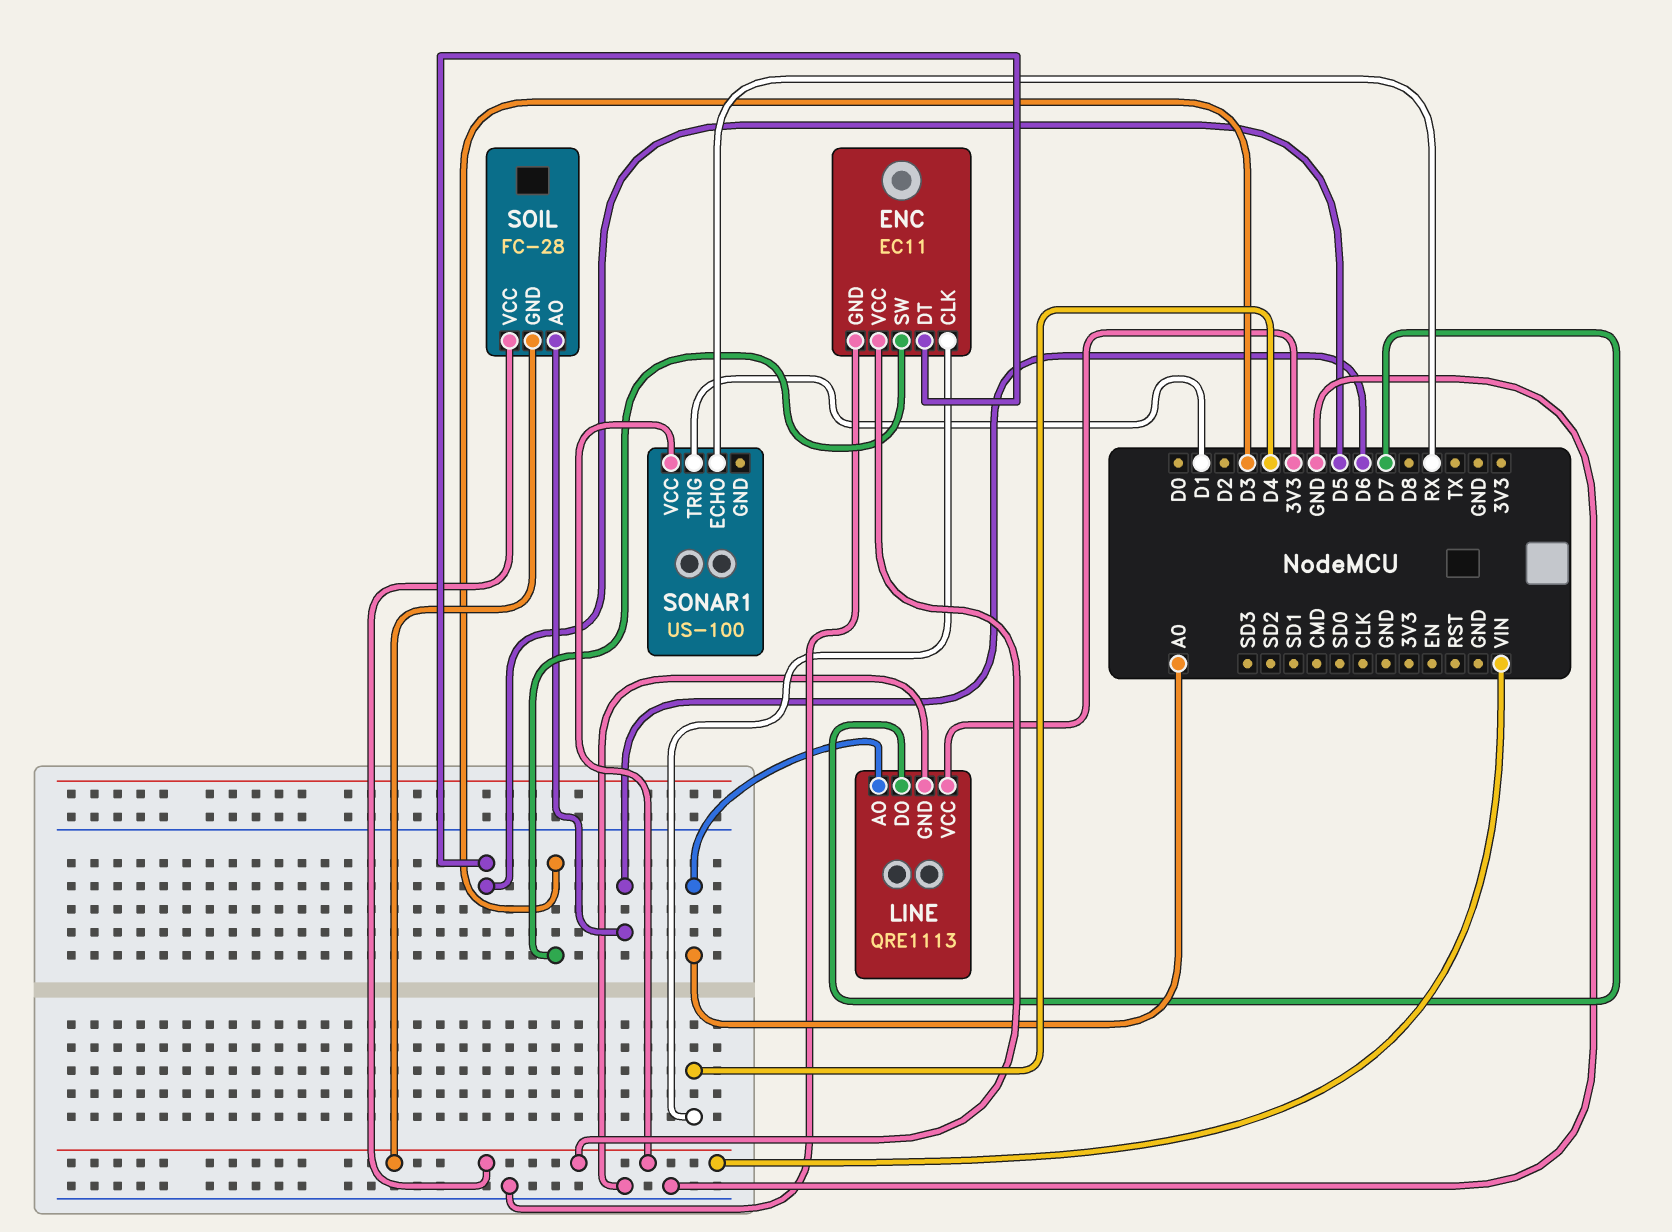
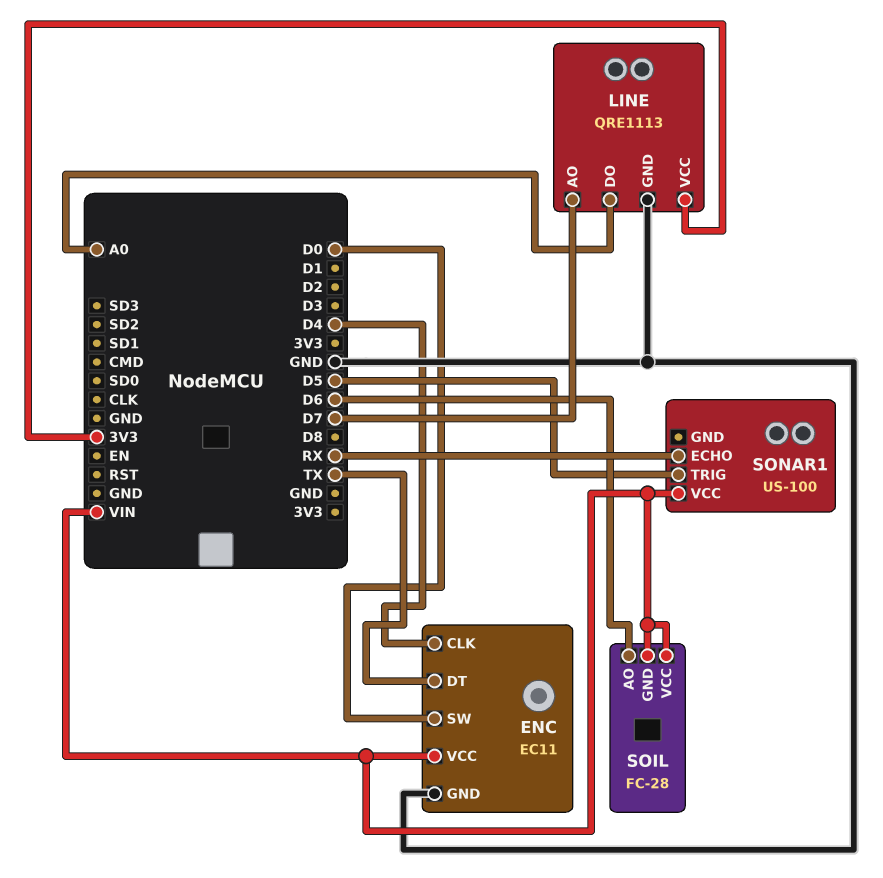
ENC pin DT: D5 -> TX
ENC pin SW: D3 -> D0
LINE pin AO: A0 -> D7
LINE pin DO: D7 -> A0
SONAR1 pin TRIG: D1 -> D5

